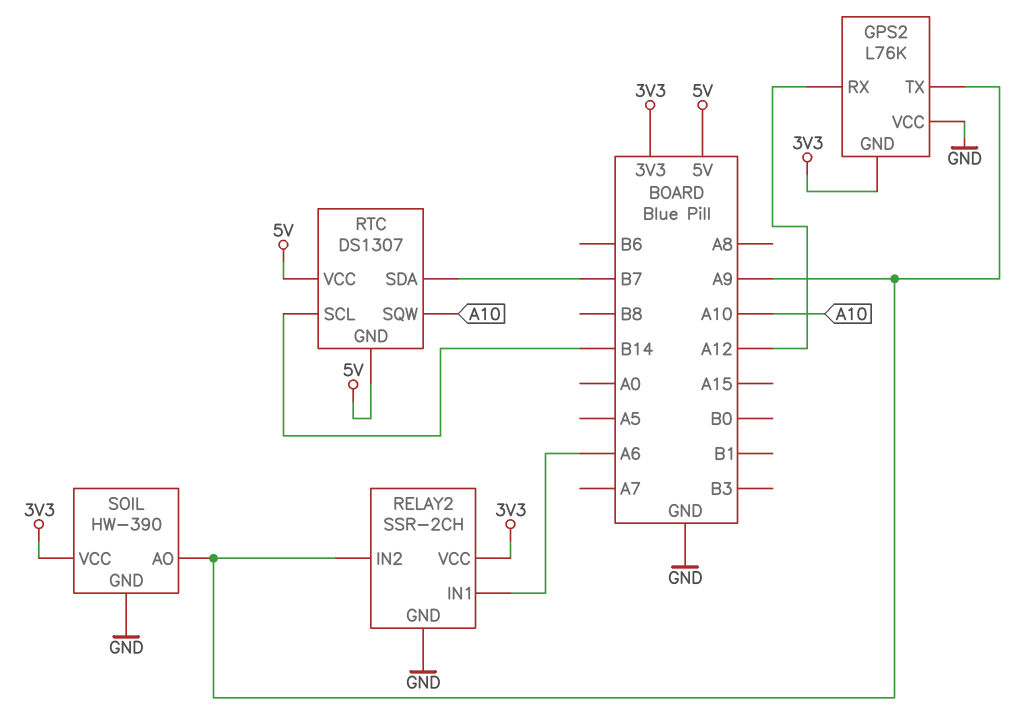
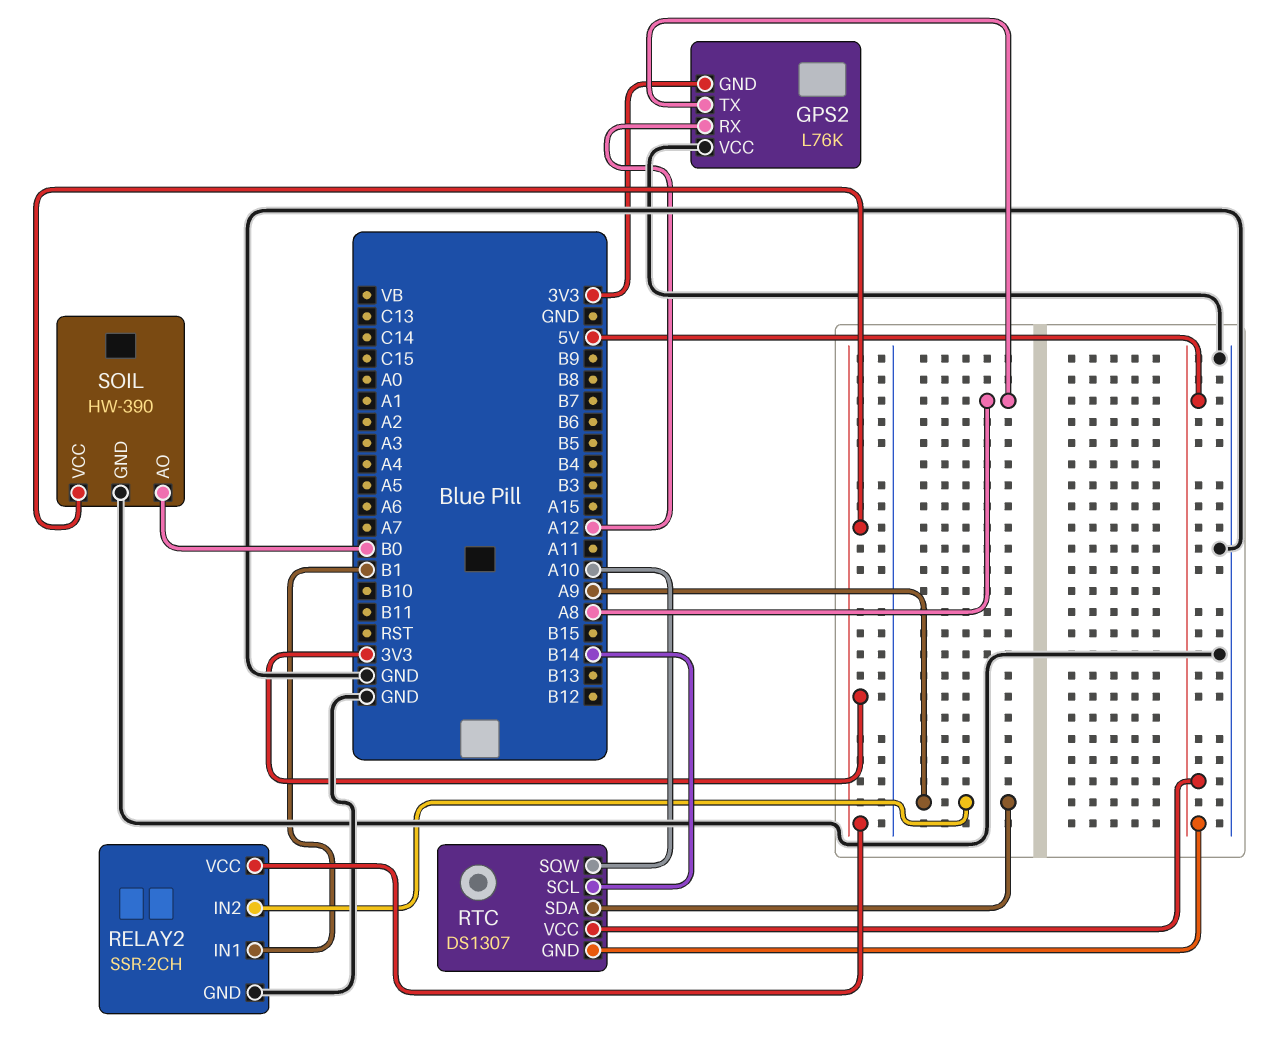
GPS2 pin TX: A9 -> A8
RELAY2 pin IN1: A6 -> B1
RTC pin SDA: B7 -> A9
SOIL pin AO: A9 -> B0

